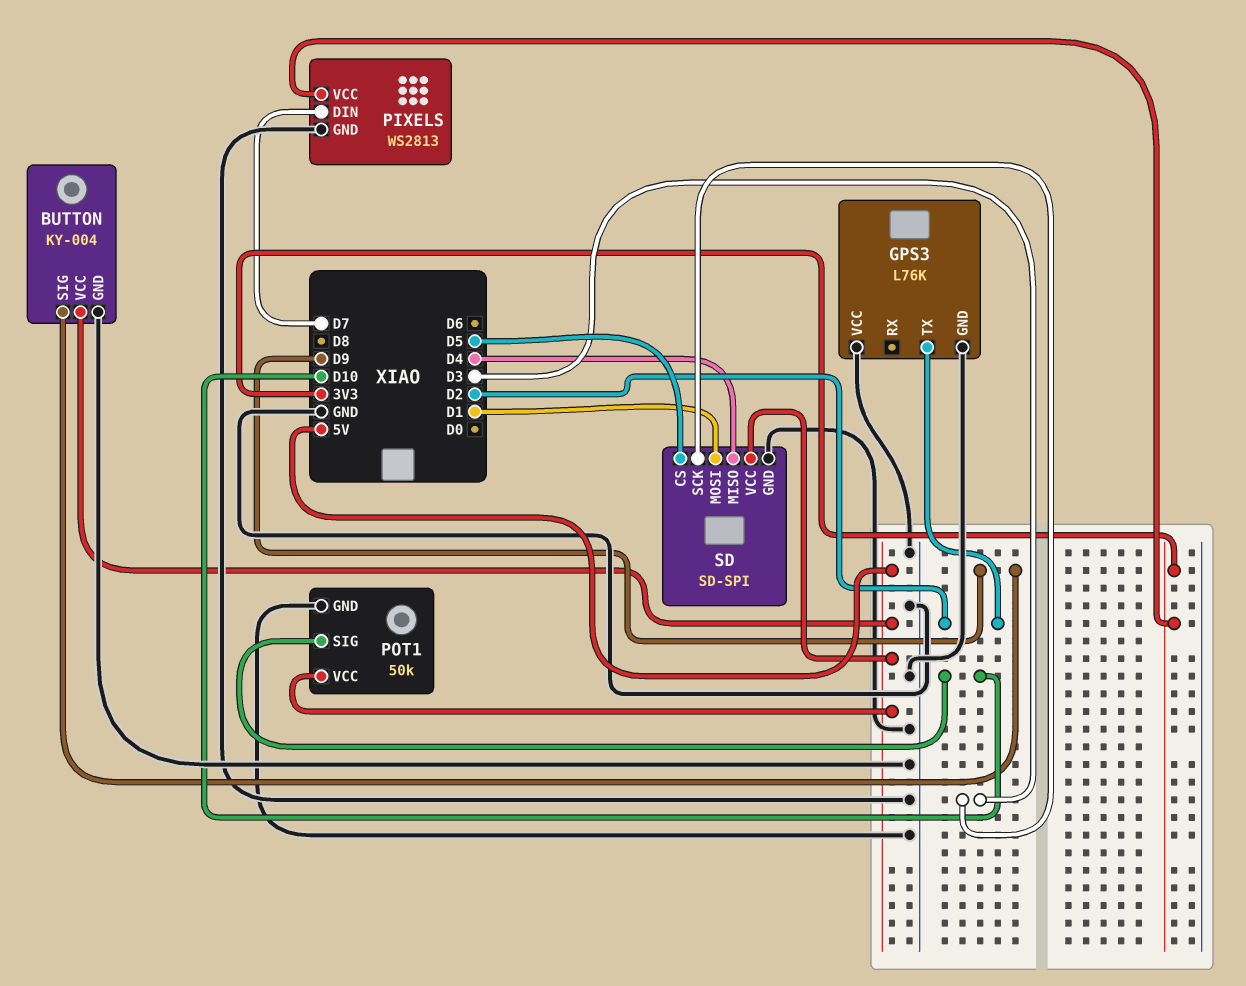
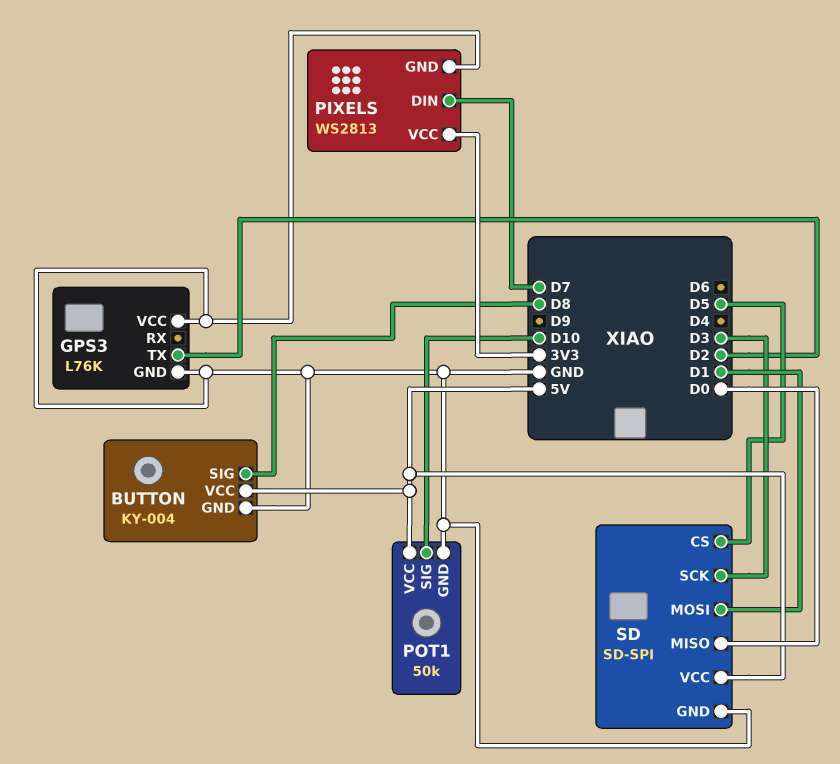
BUTTON pin SIG: D9 -> D8
SD pin MISO: D4 -> D0

